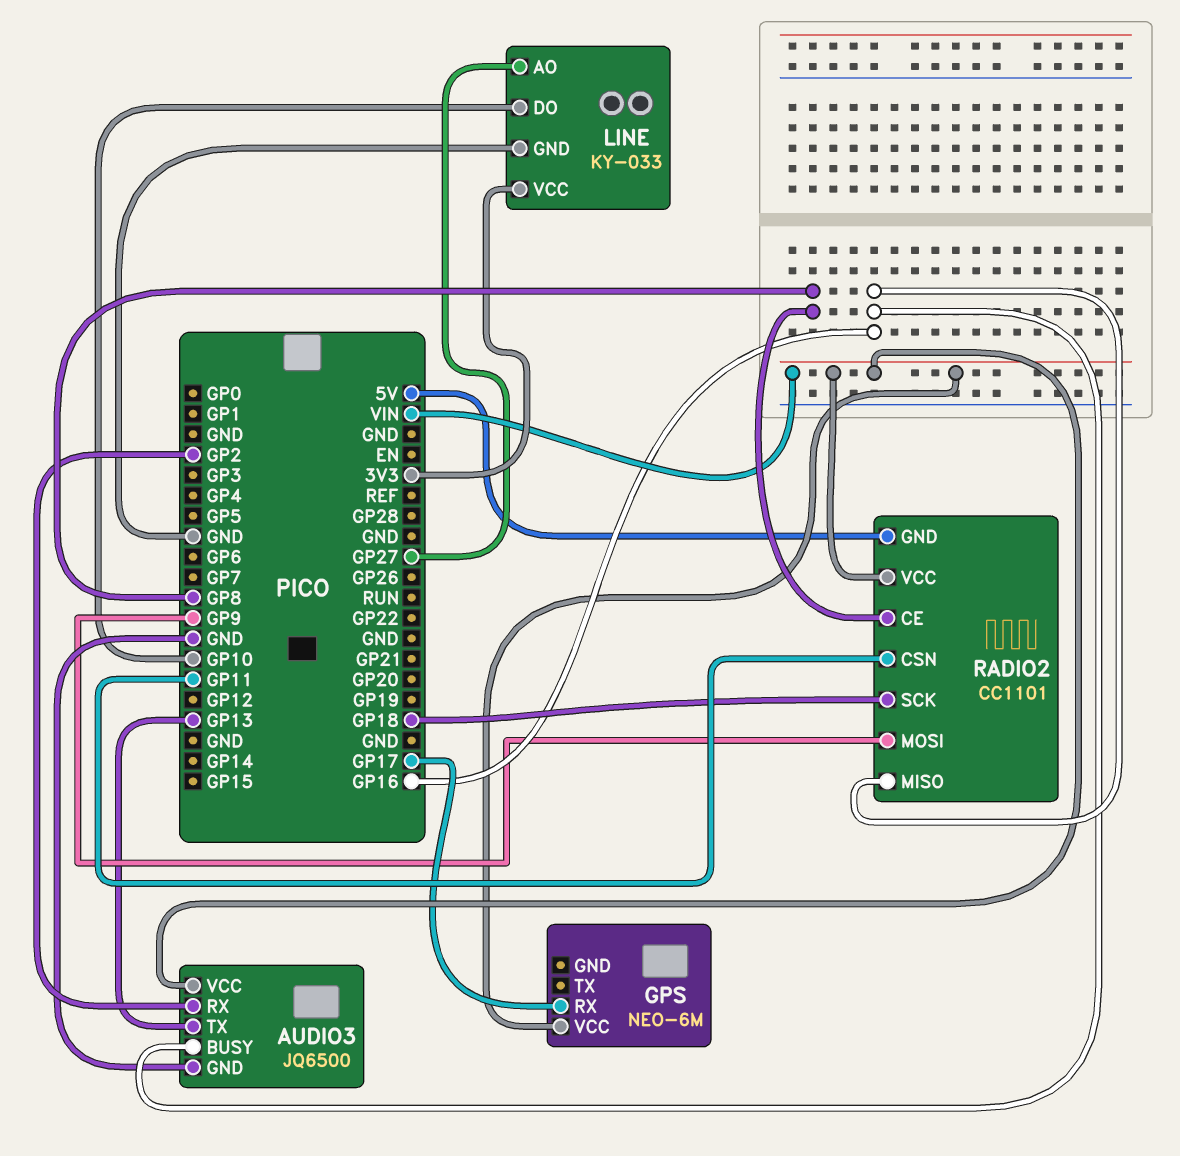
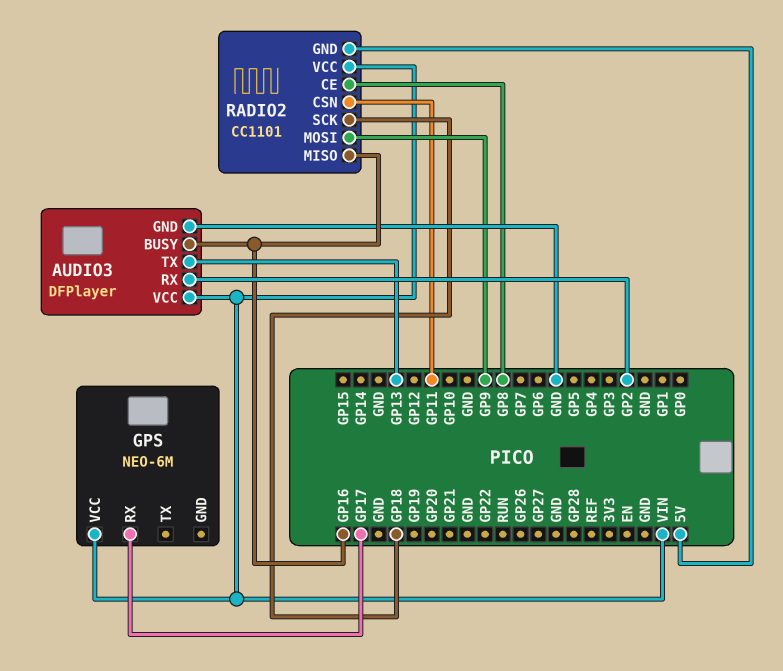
AUDIO3: JQ6500 -> DFPlayer
LINE: KY-033 -> none
LINE pin AO: GP27 -> none
LINE pin DO: GP10 -> none
LINE pin GND: GND -> none
LINE pin VCC: 3V3 -> none

